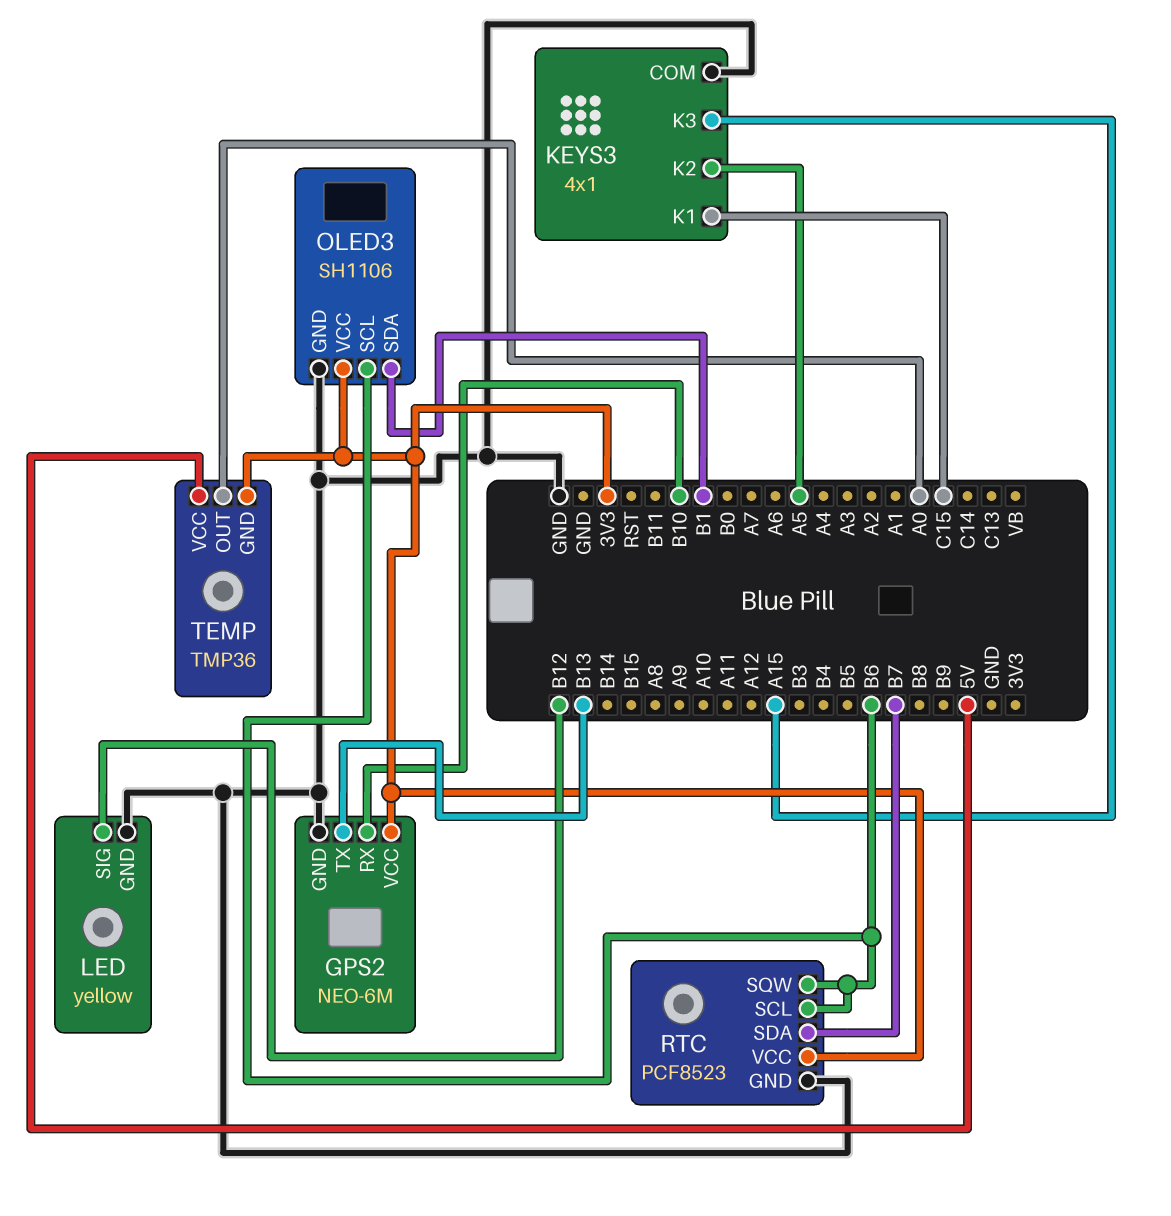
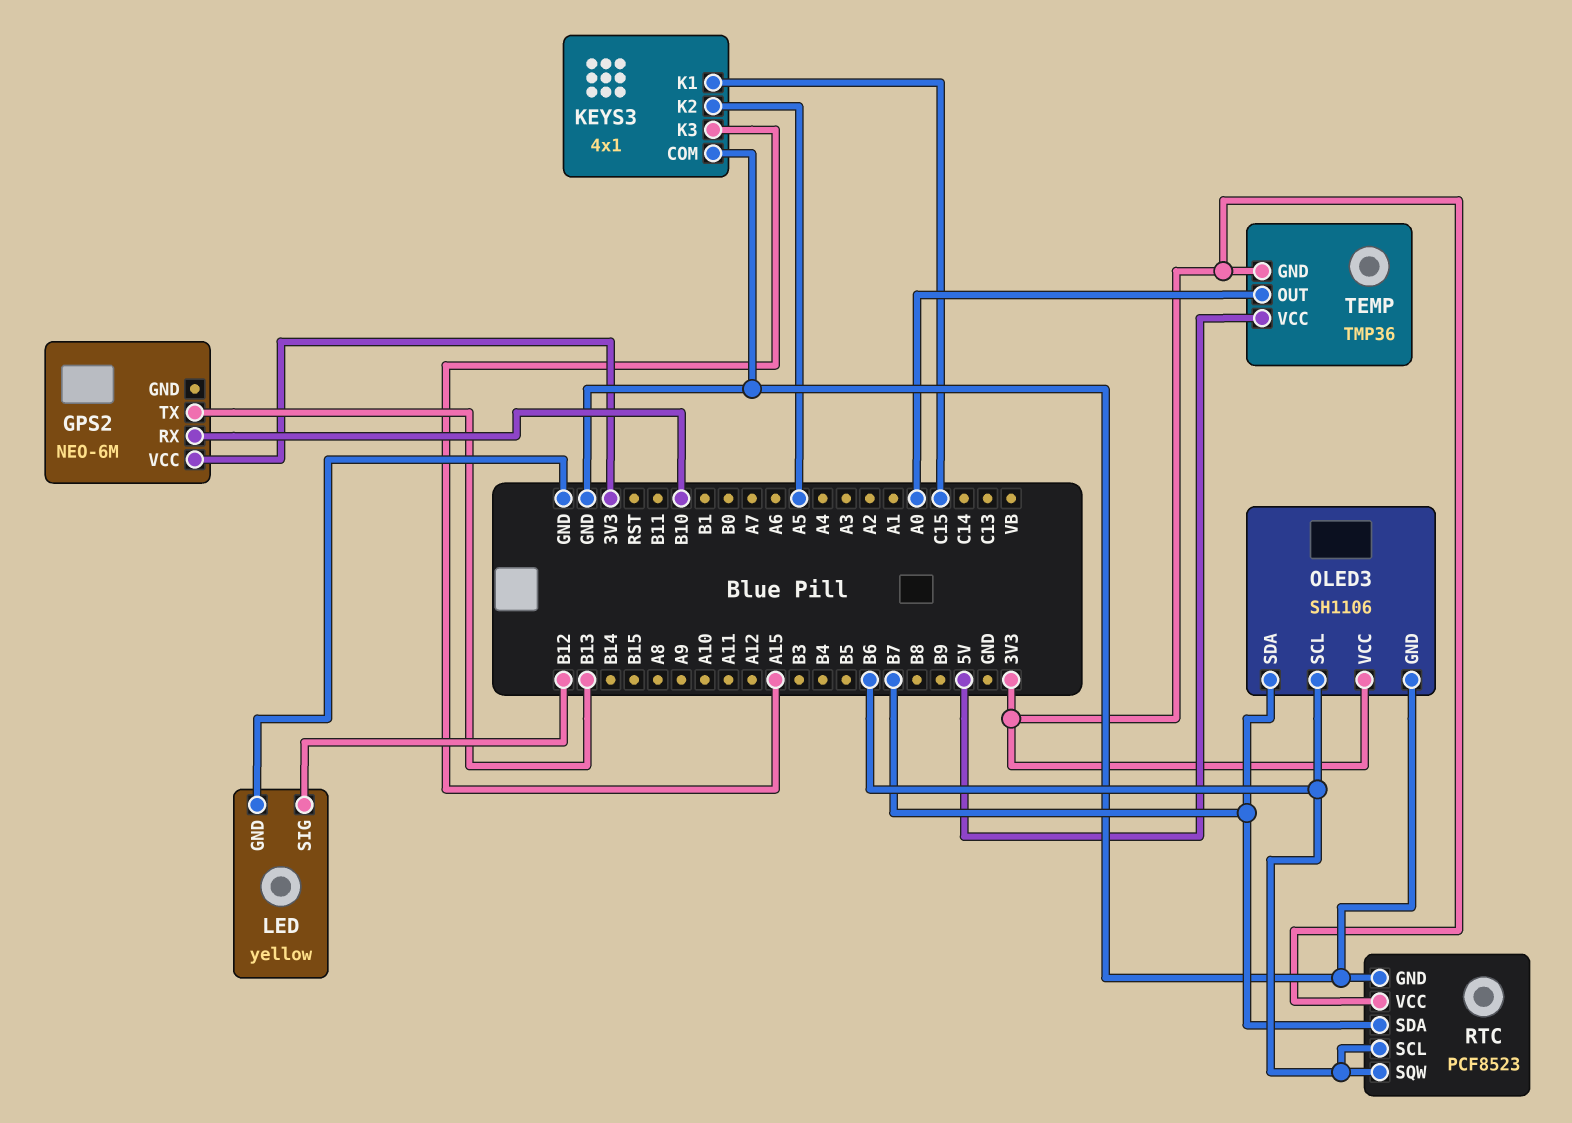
GPS2 pin GND: GND -> none
OLED3 pin SDA: B1 -> B7

